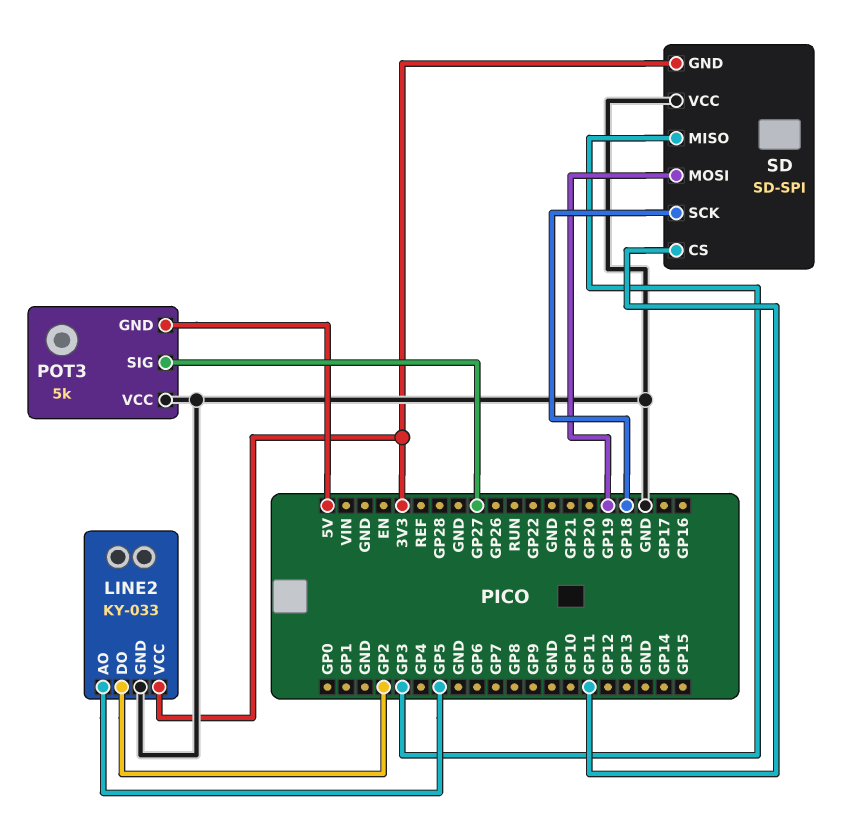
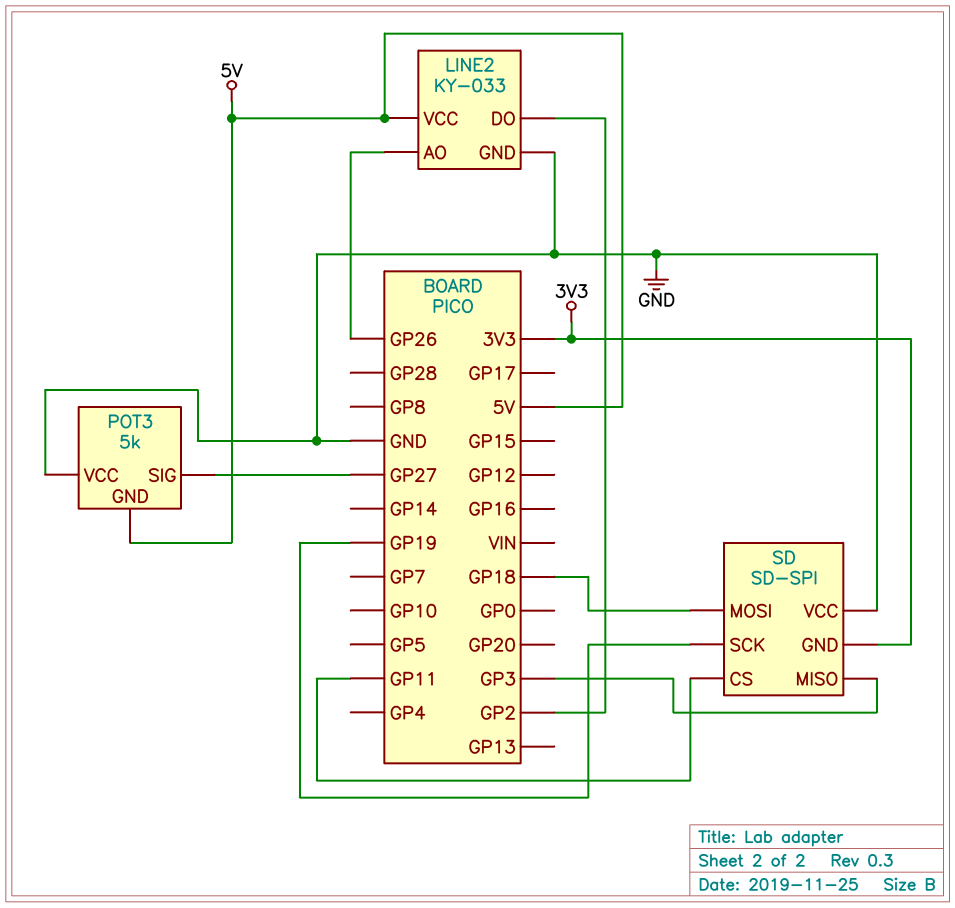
LINE2 pin AO: GP5 -> GP26
LINE2 pin VCC: 3V3 -> 5V
SD pin MOSI: GP19 -> GP18
SD pin SCK: GP18 -> GP19

